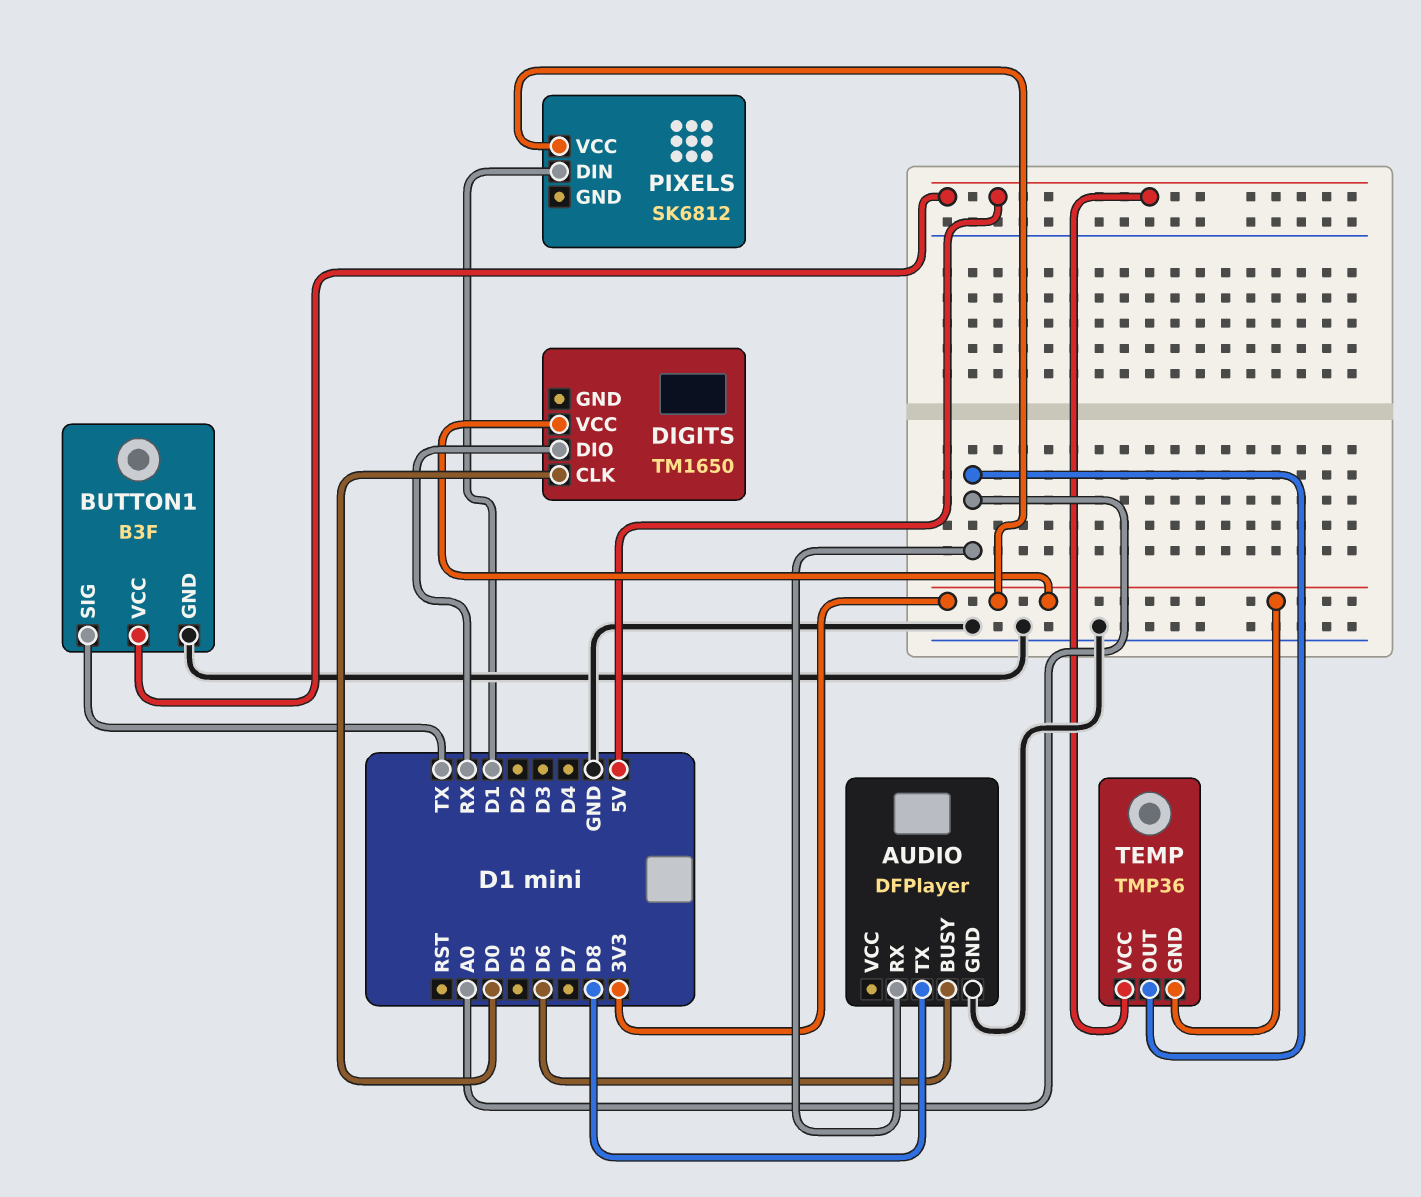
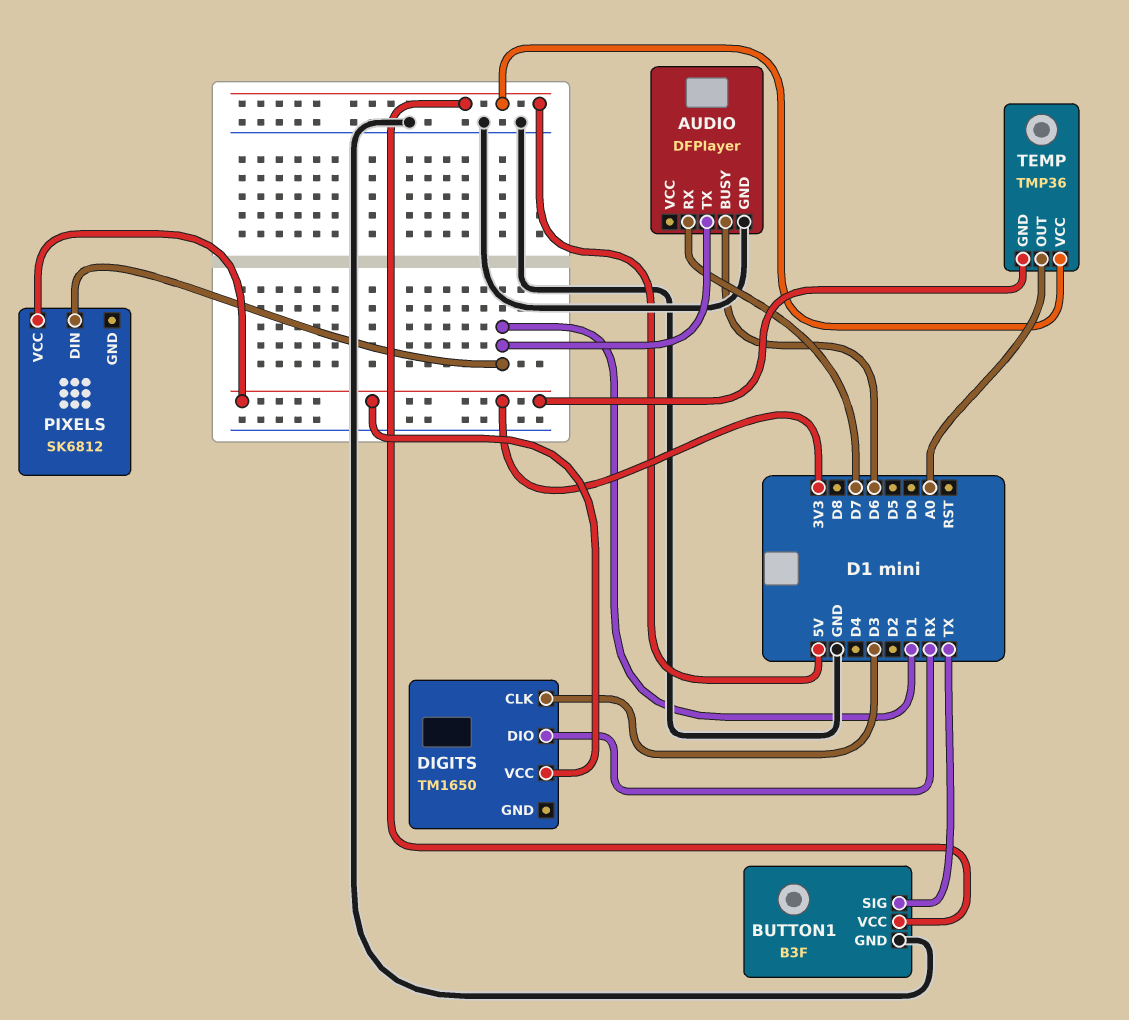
AUDIO pin RX: A0 -> D7
AUDIO pin TX: D8 -> D1
DIGITS pin CLK: D0 -> D3

